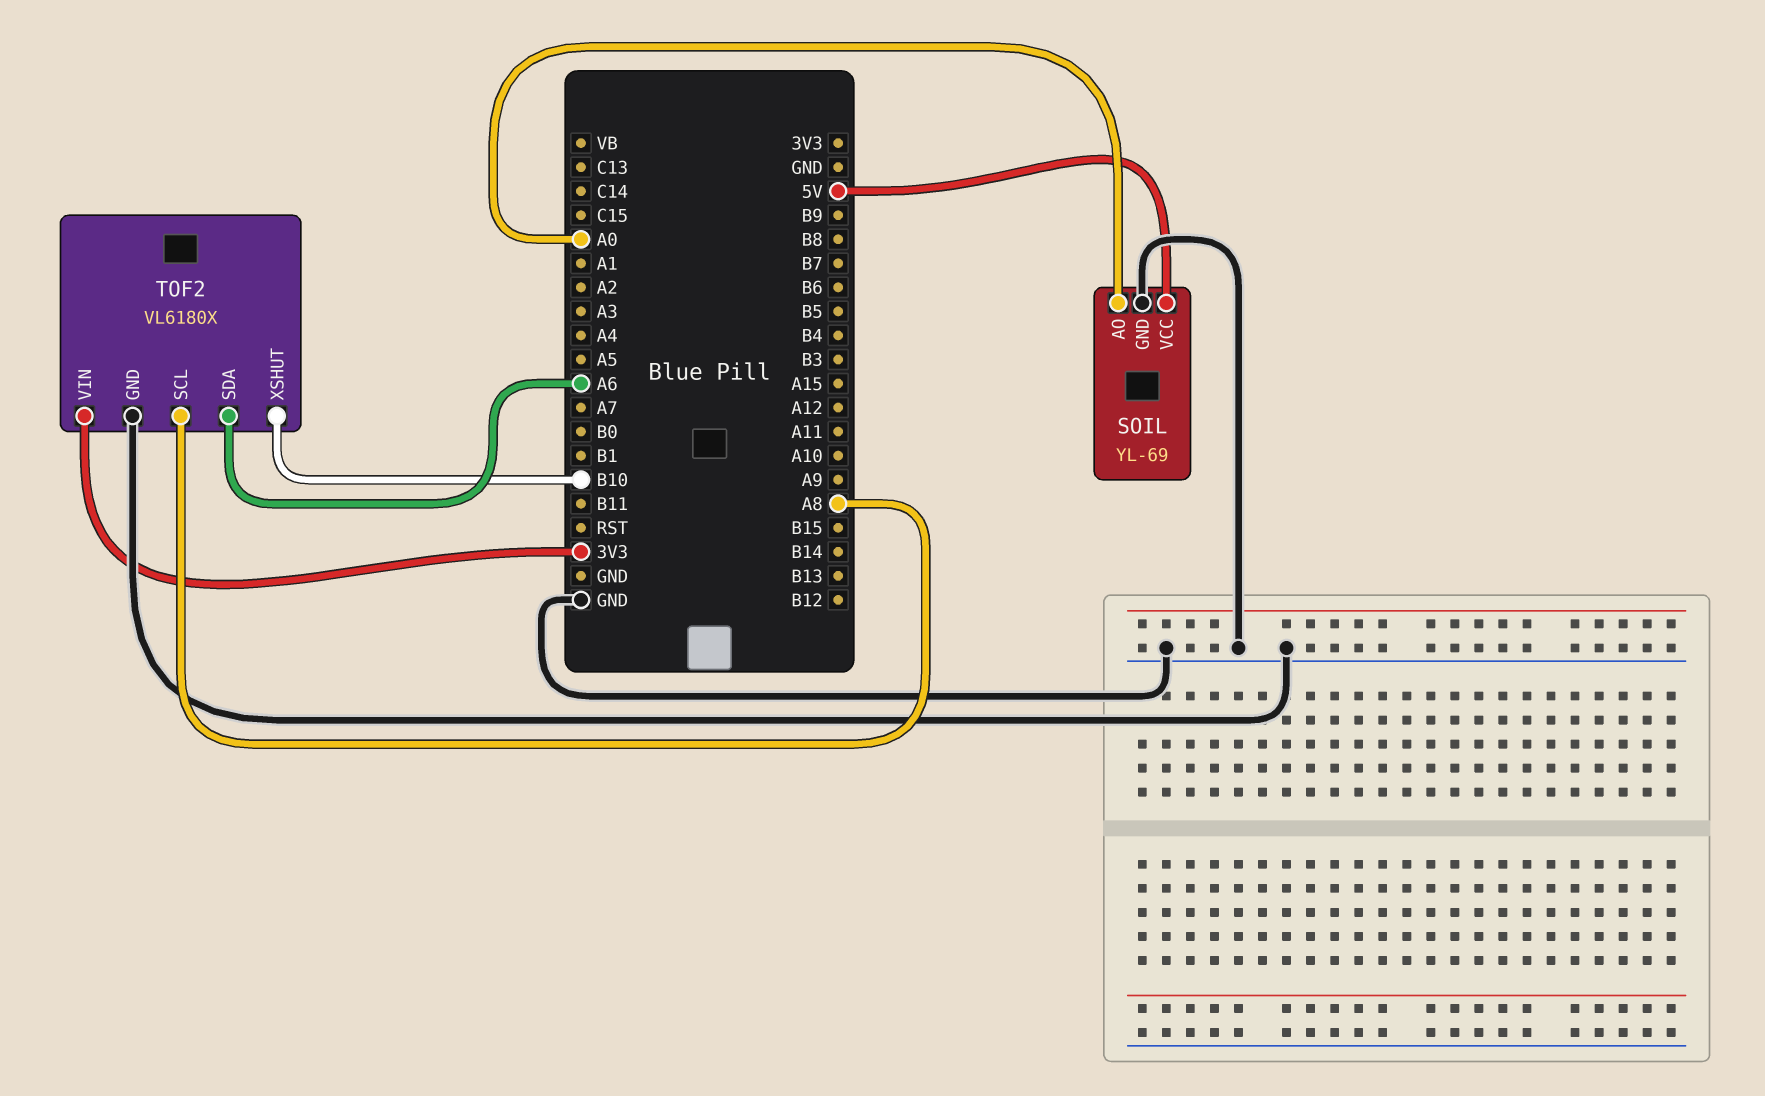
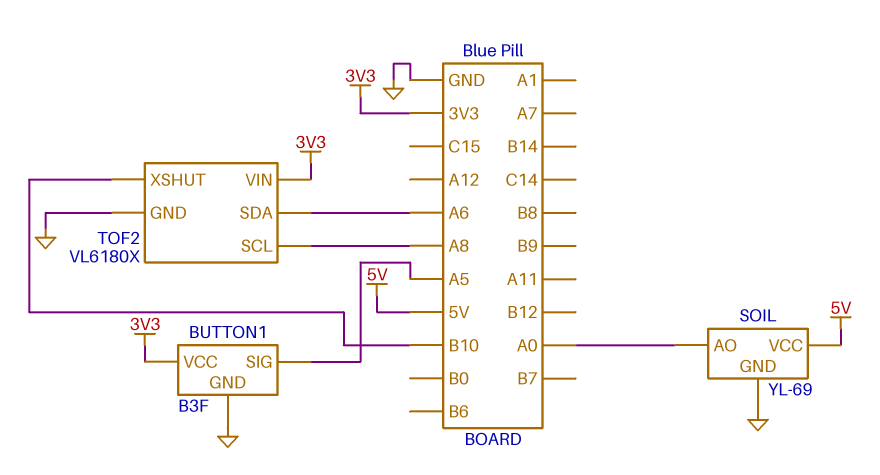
BUTTON1: none -> B3F
BUTTON1 pin GND: none -> GND
BUTTON1 pin SIG: none -> A5
BUTTON1 pin VCC: none -> 3V3

